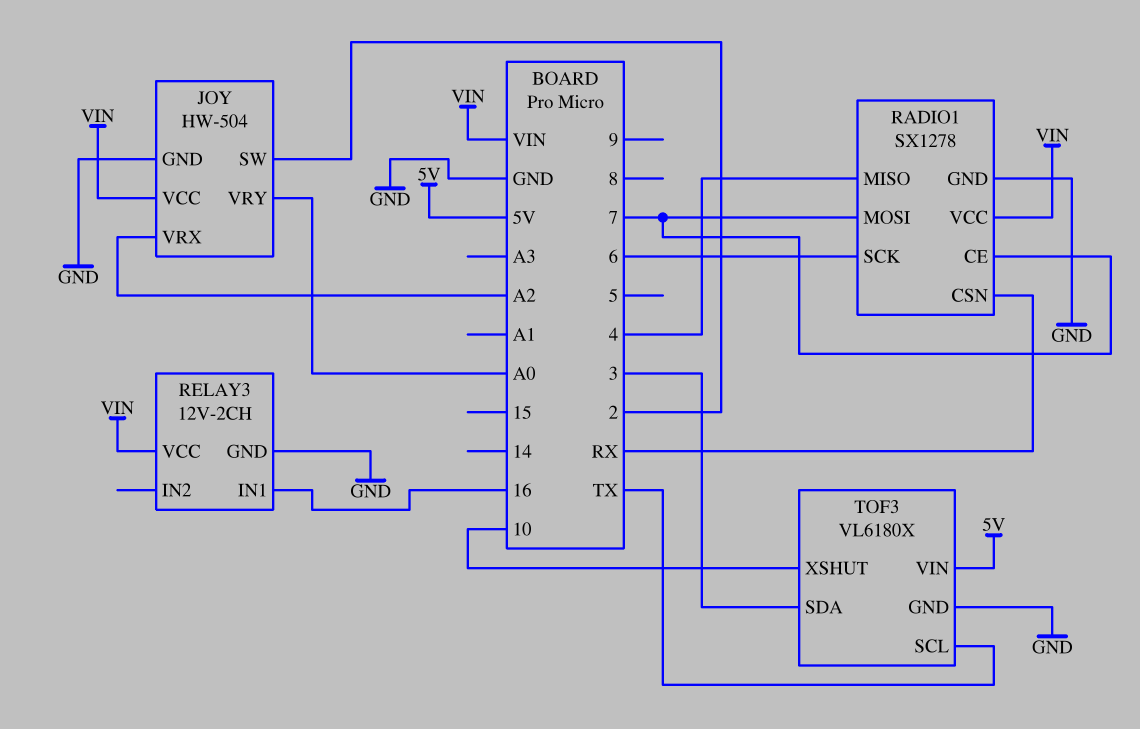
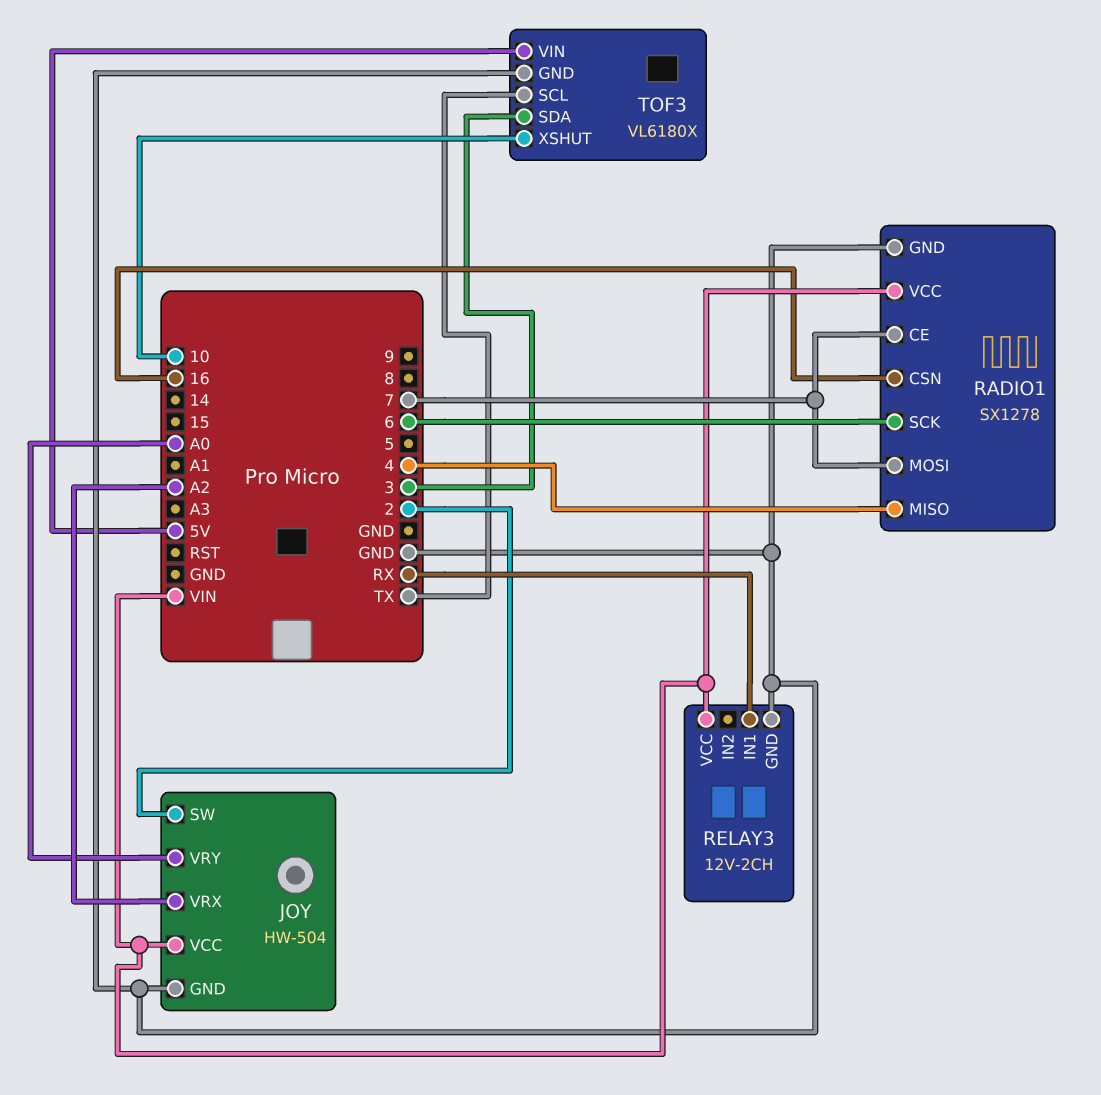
RADIO1 pin CSN: RX -> 16
RELAY3 pin IN1: 16 -> RX

